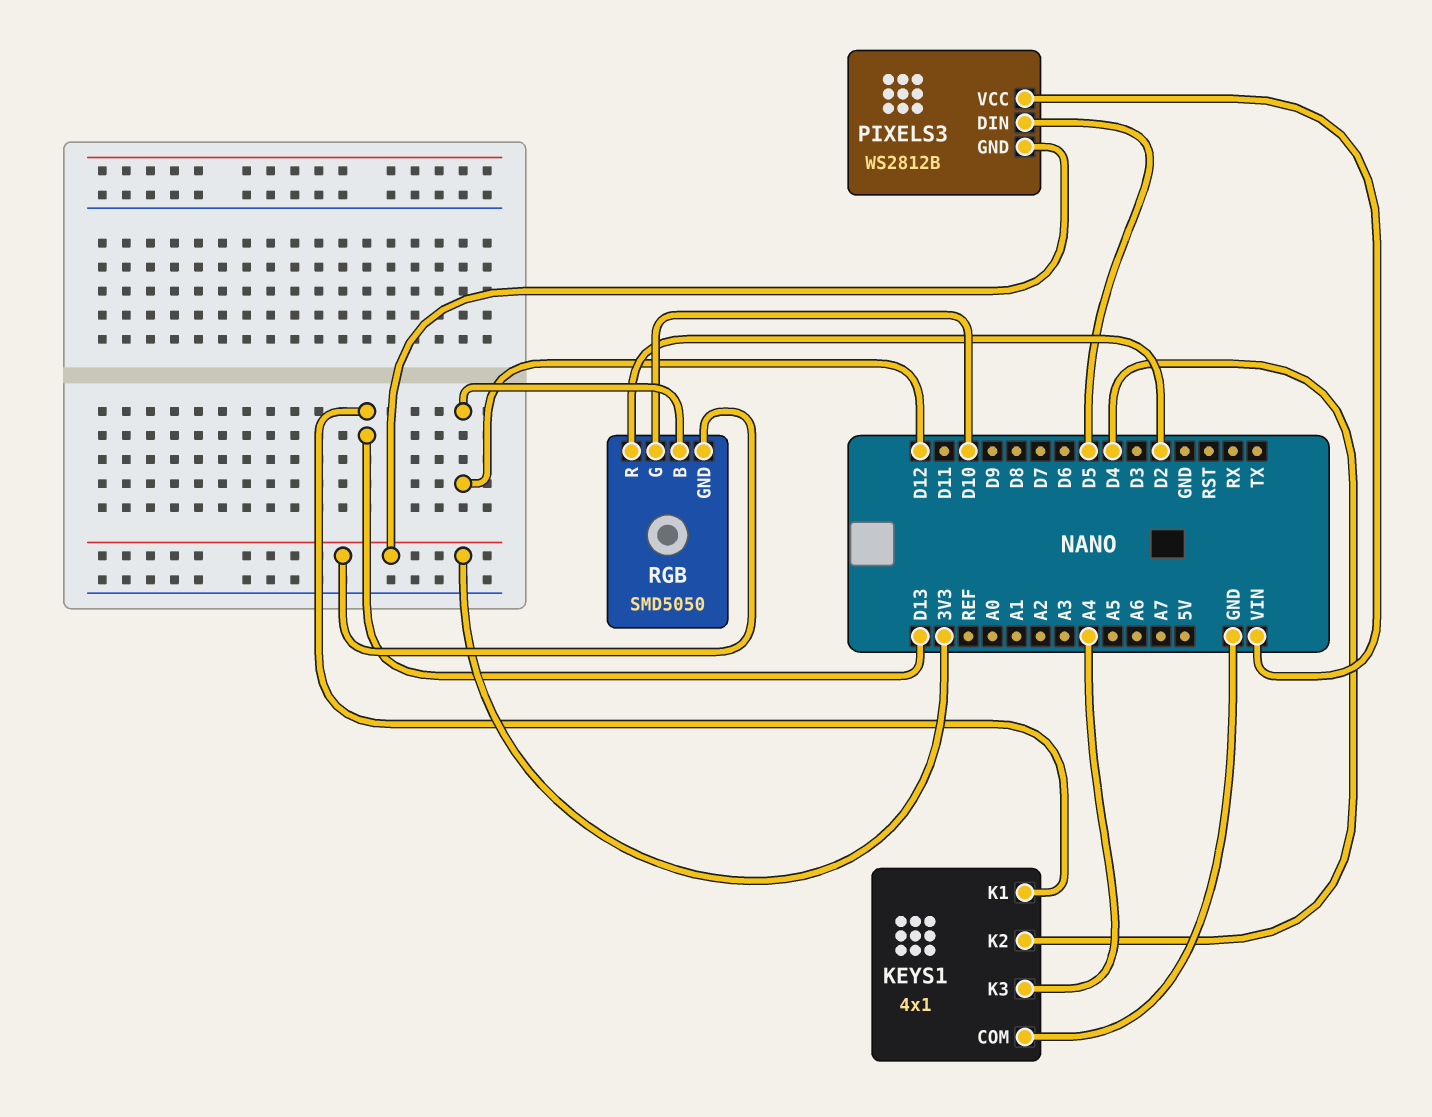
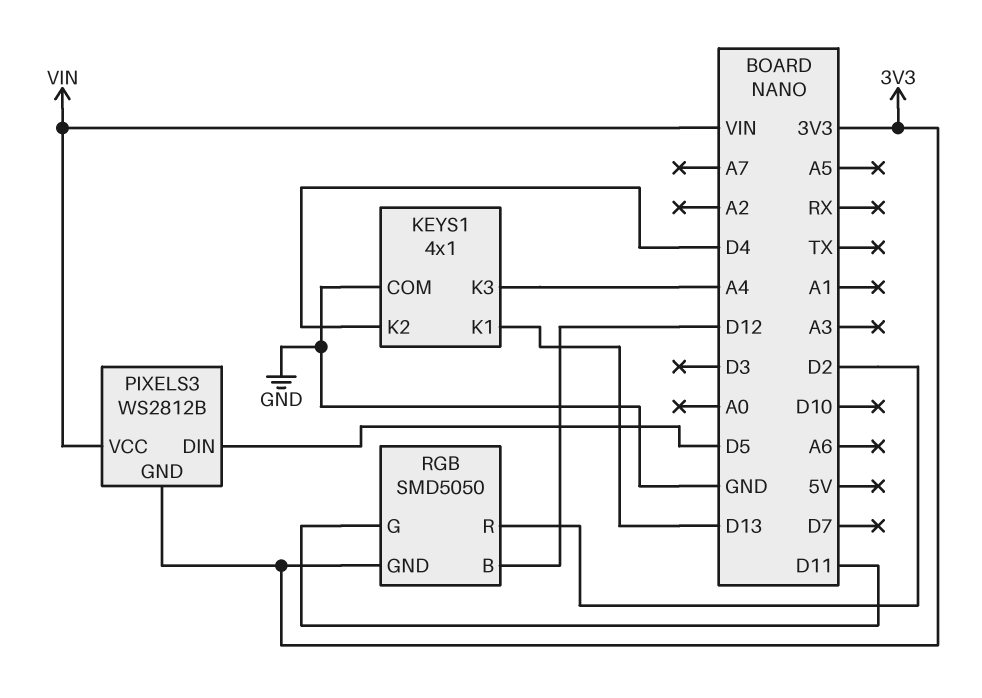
RGB pin G: D10 -> D11

